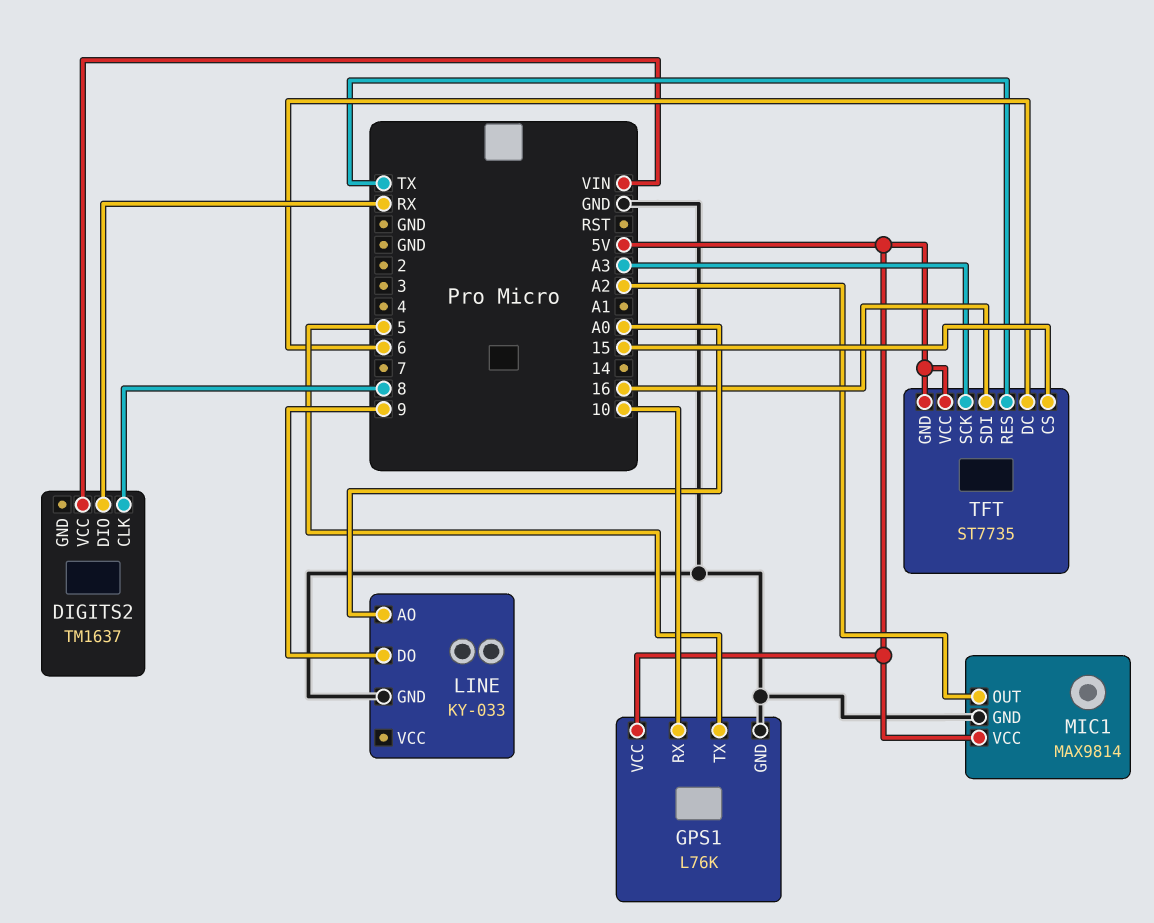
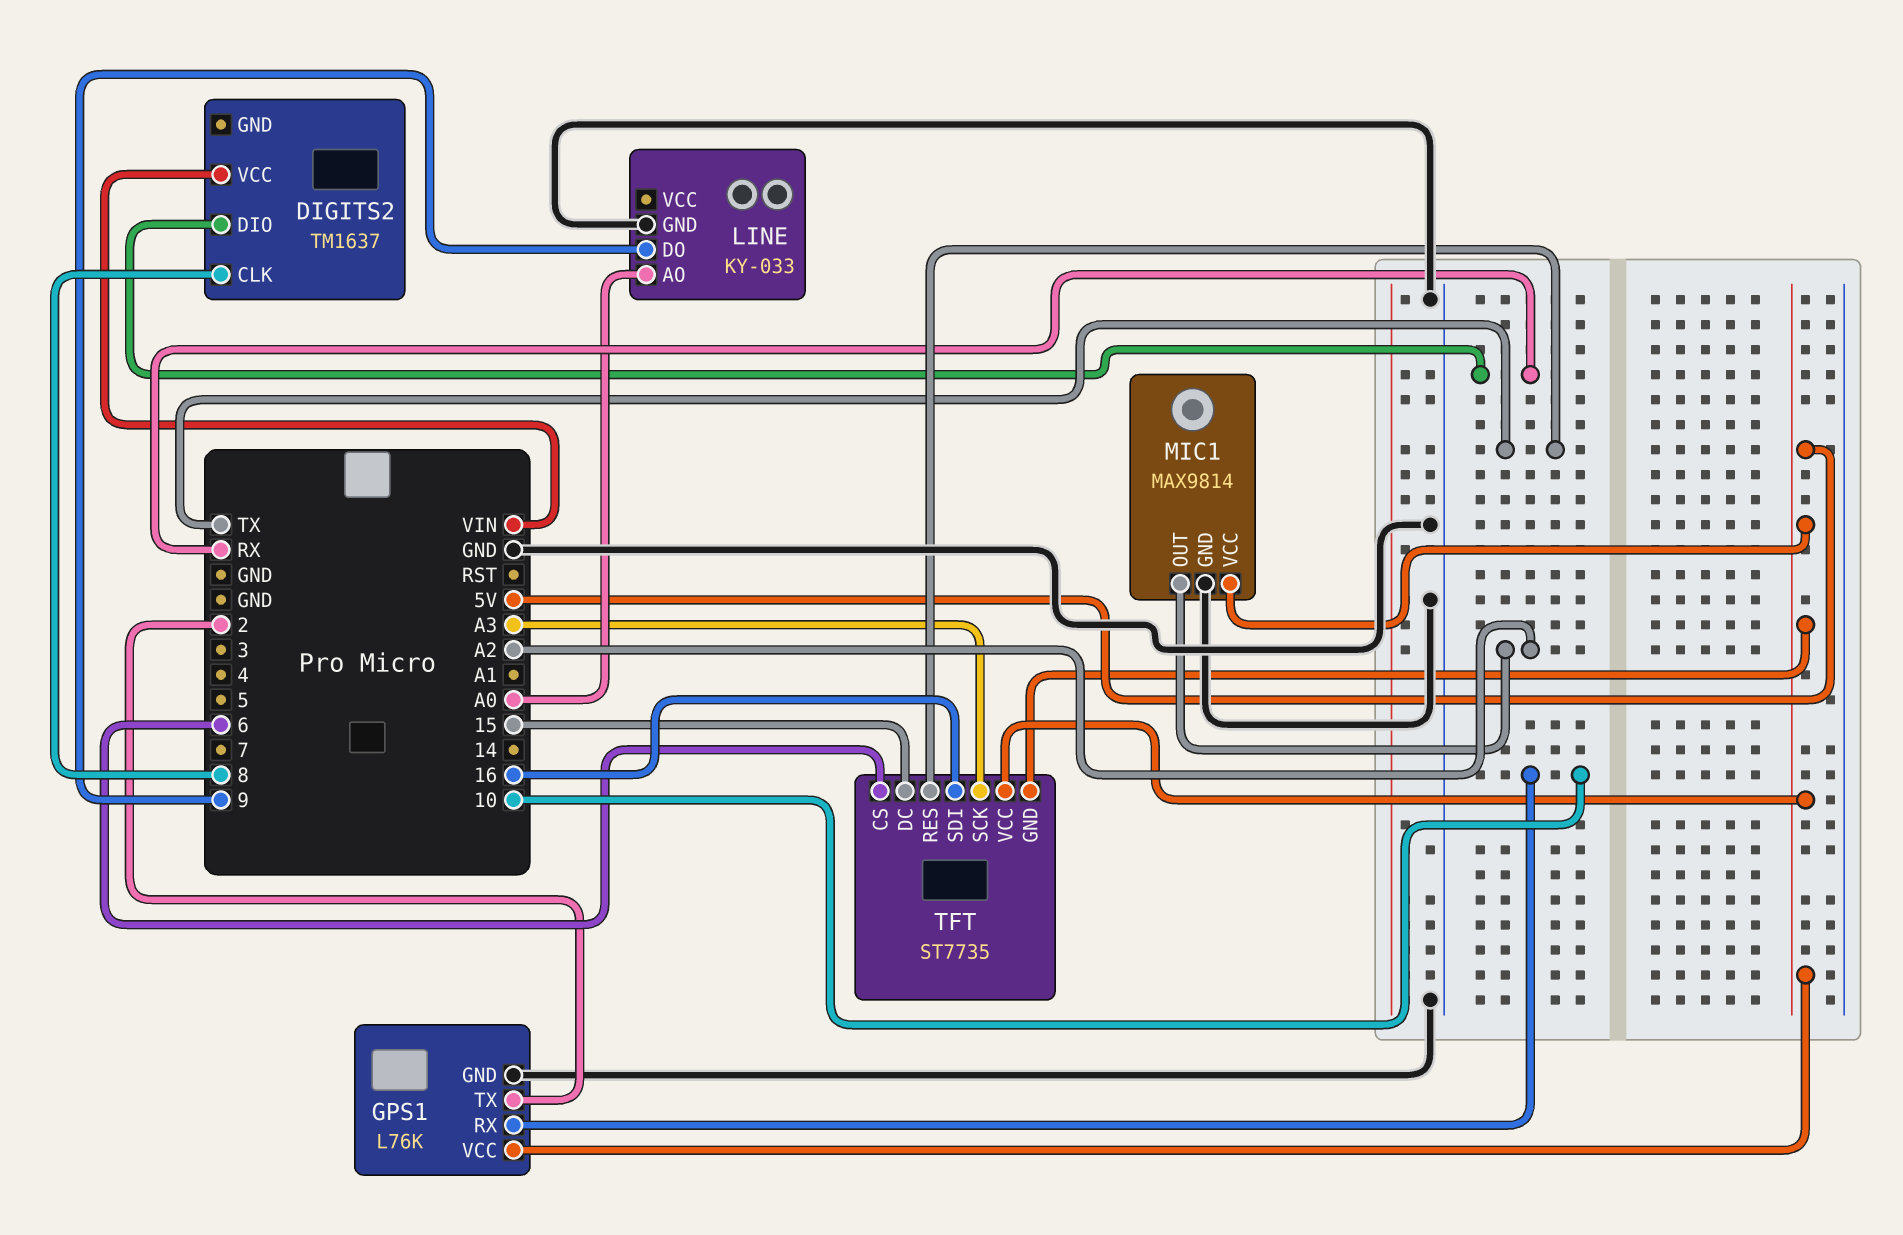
GPS1 pin TX: 5 -> 2
TFT pin CS: 15 -> 6
TFT pin DC: 6 -> 15

